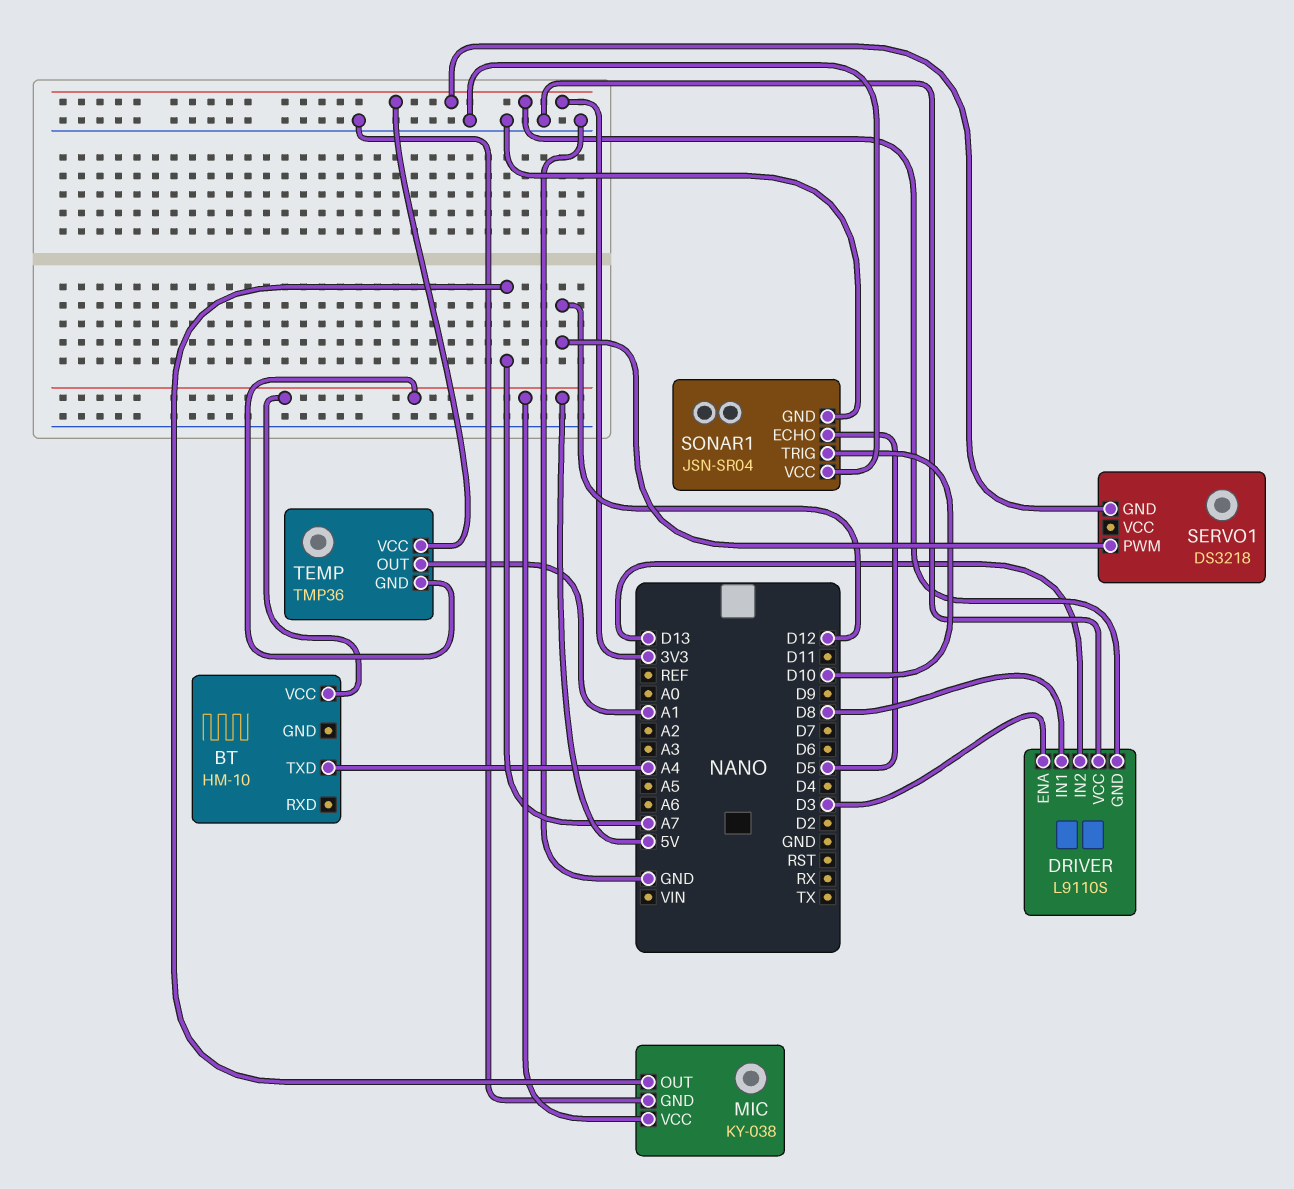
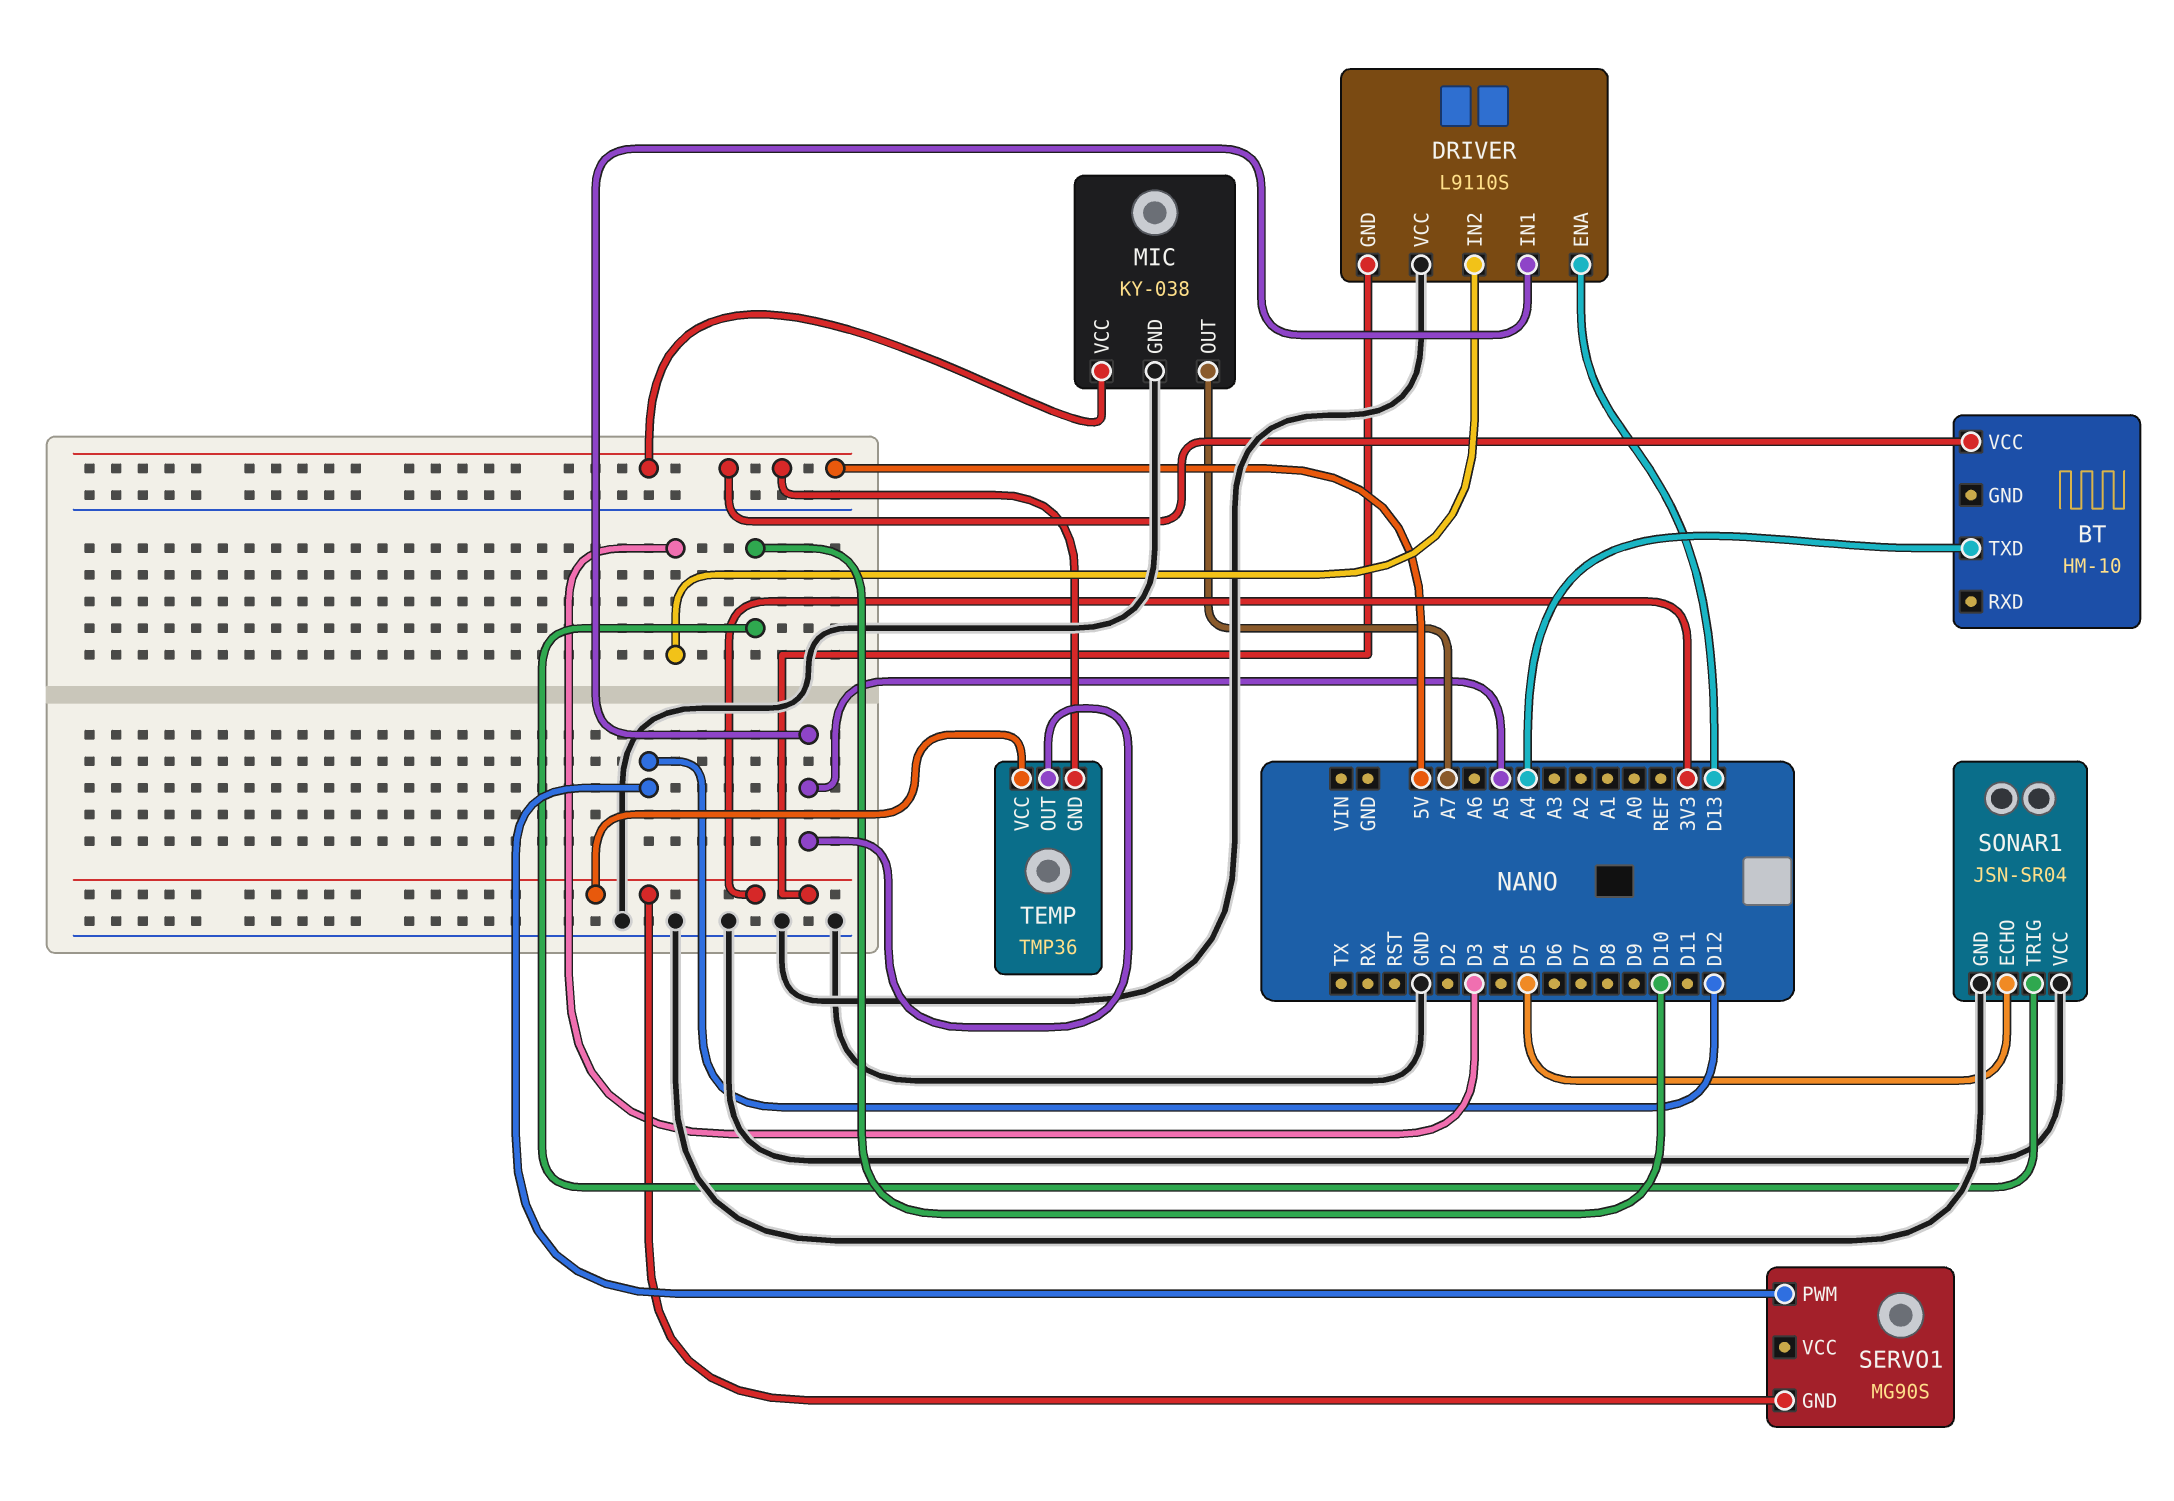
DRIVER pin ENA: D3 -> D13
DRIVER pin IN1: D8 -> A5
DRIVER pin IN2: D13 -> D3
SERVO1: DS3218 -> MG90S
TEMP pin OUT: A1 -> A5

